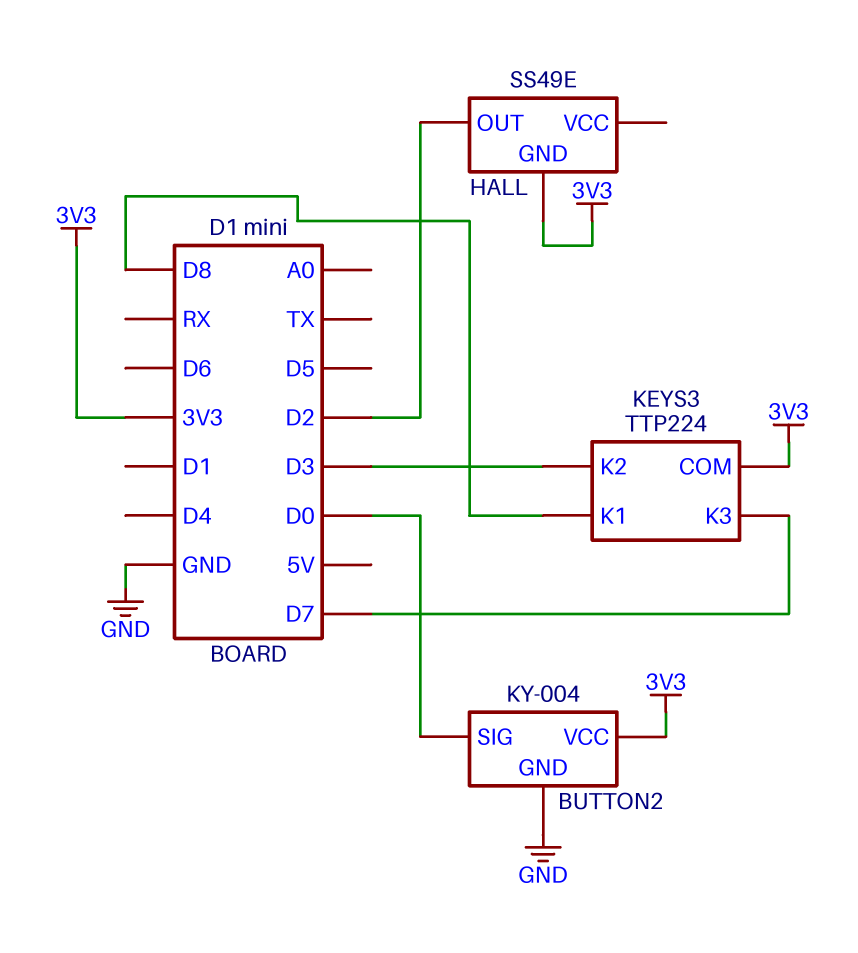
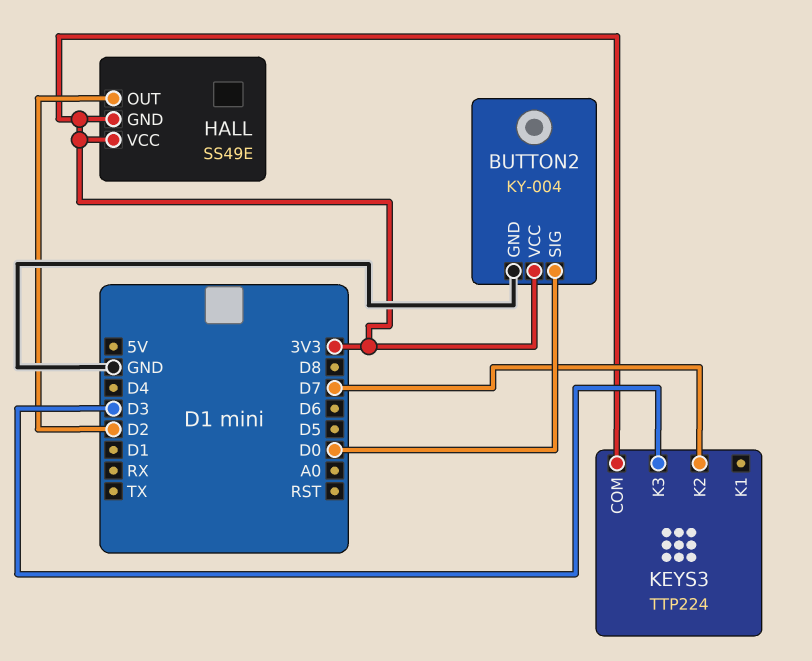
HALL pin VCC: none -> 3V3
KEYS3 pin K1: D8 -> none
KEYS3 pin K2: D3 -> D7
KEYS3 pin K3: D7 -> D3

